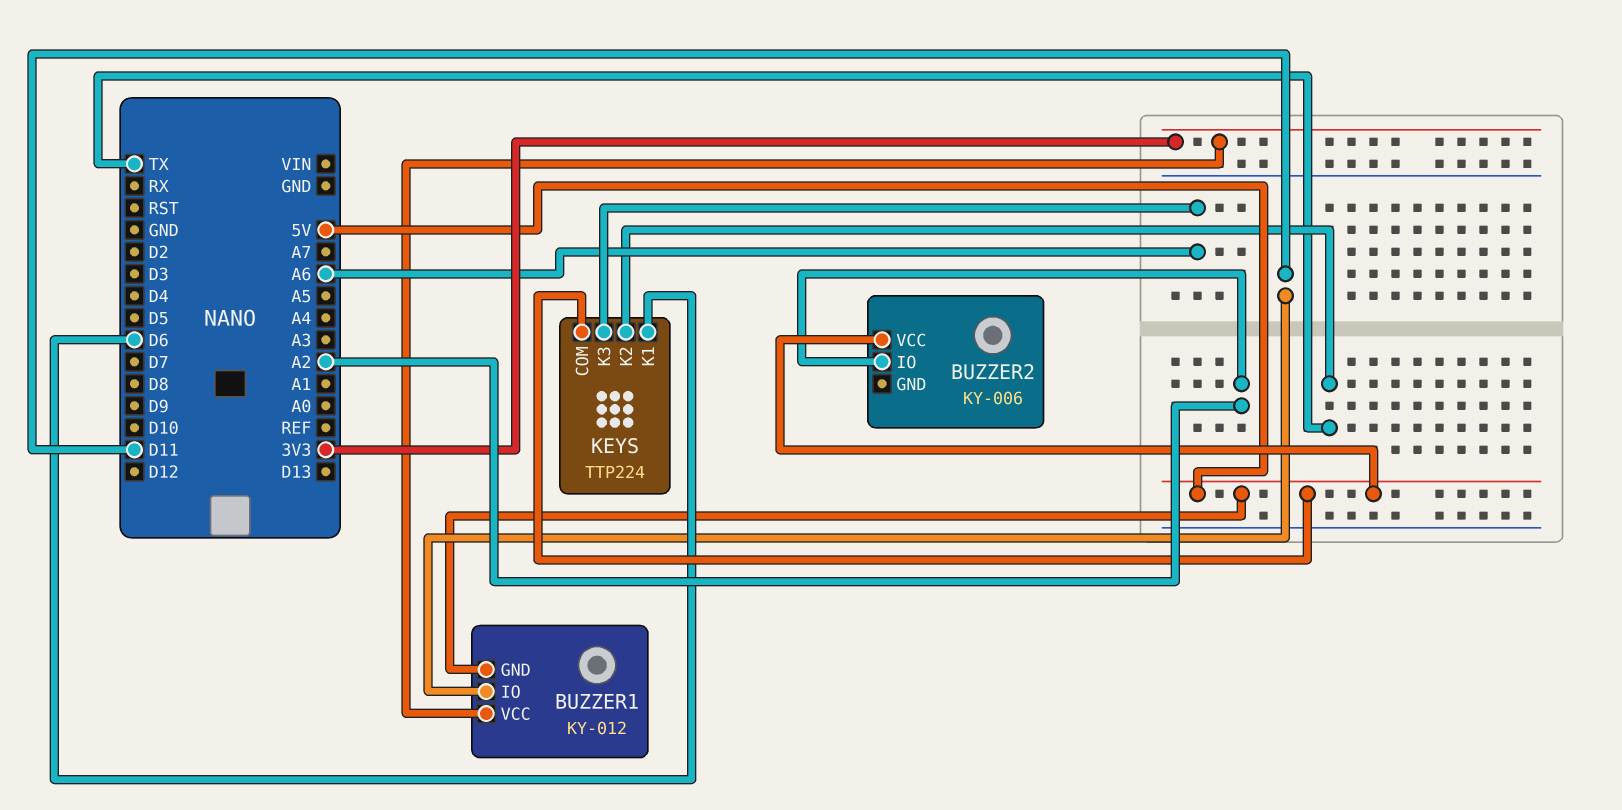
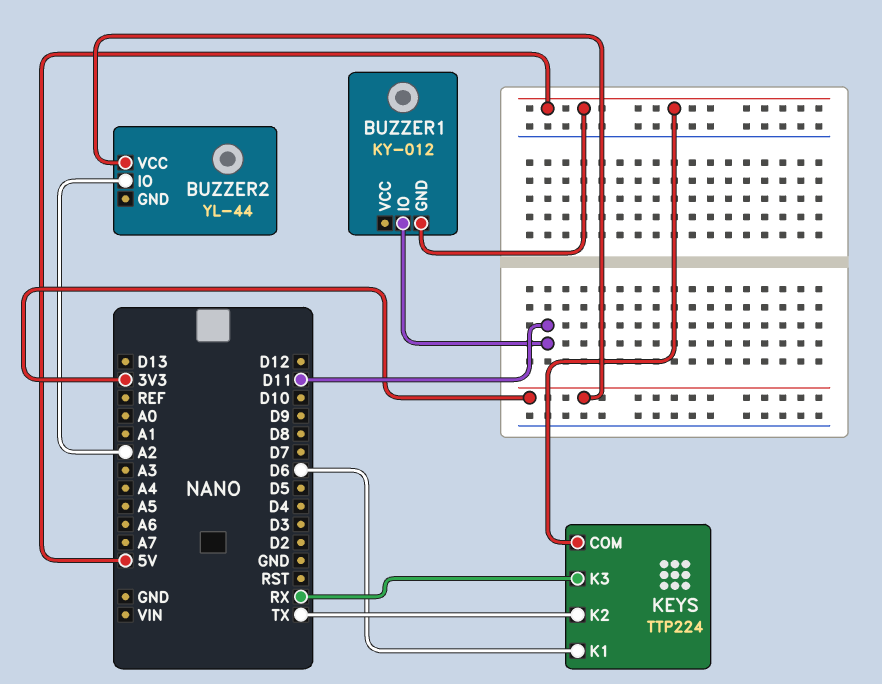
BUZZER1 pin VCC: 3V3 -> none
BUZZER2: KY-006 -> YL-44
BUZZER2 pin VCC: 5V -> 3V3
KEYS pin K3: A6 -> RX

